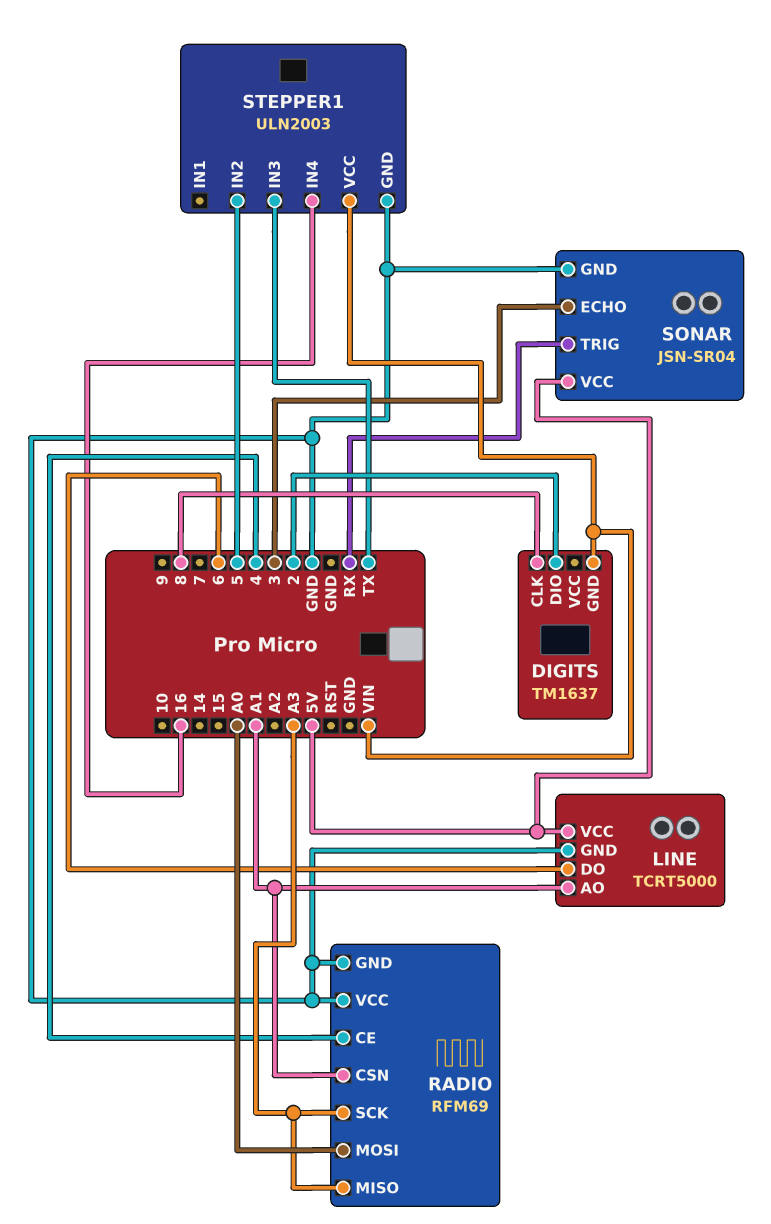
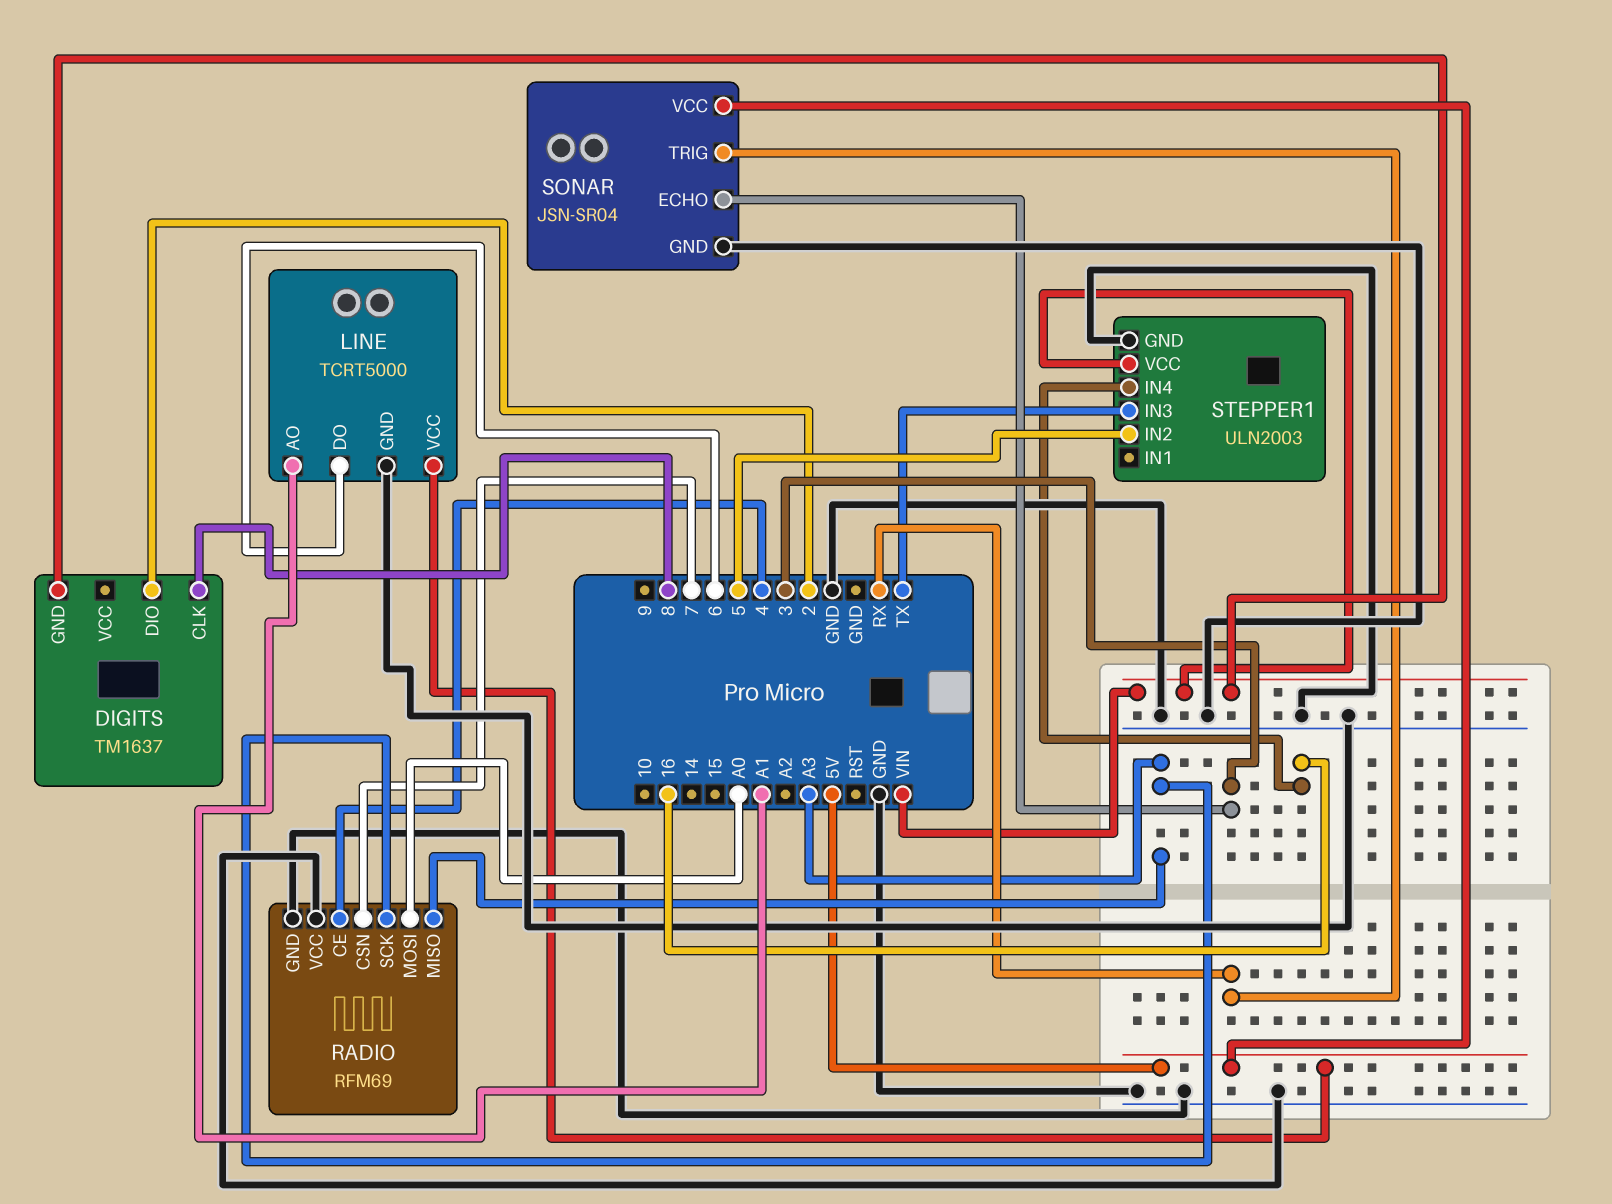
RADIO pin CSN: A1 -> 7

